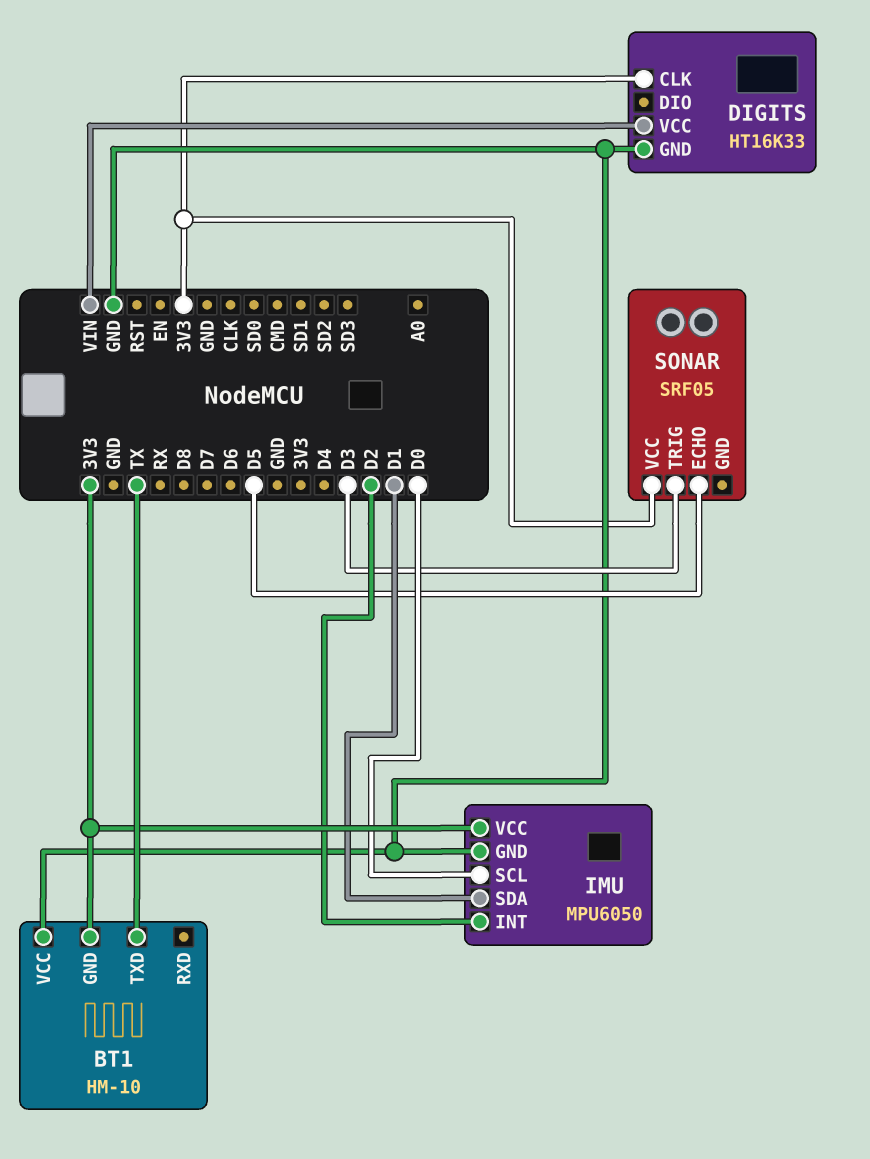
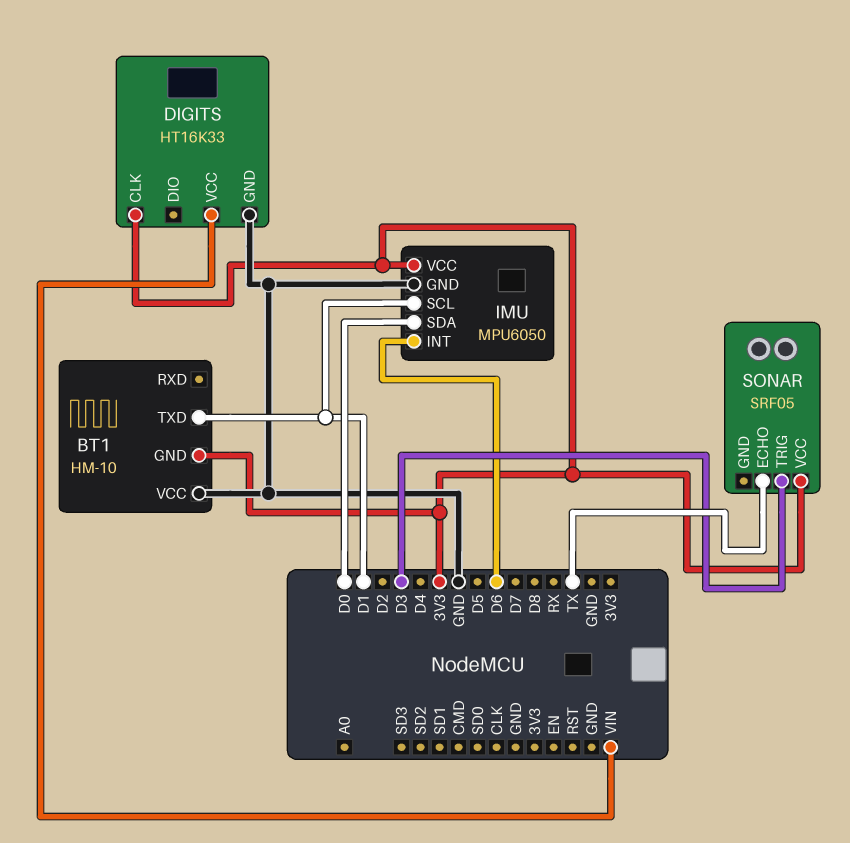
BT1 pin TXD: TX -> D1
IMU pin INT: D2 -> D6
IMU pin SCL: D0 -> D1
IMU pin SDA: D1 -> D0
SONAR pin ECHO: D5 -> TX

